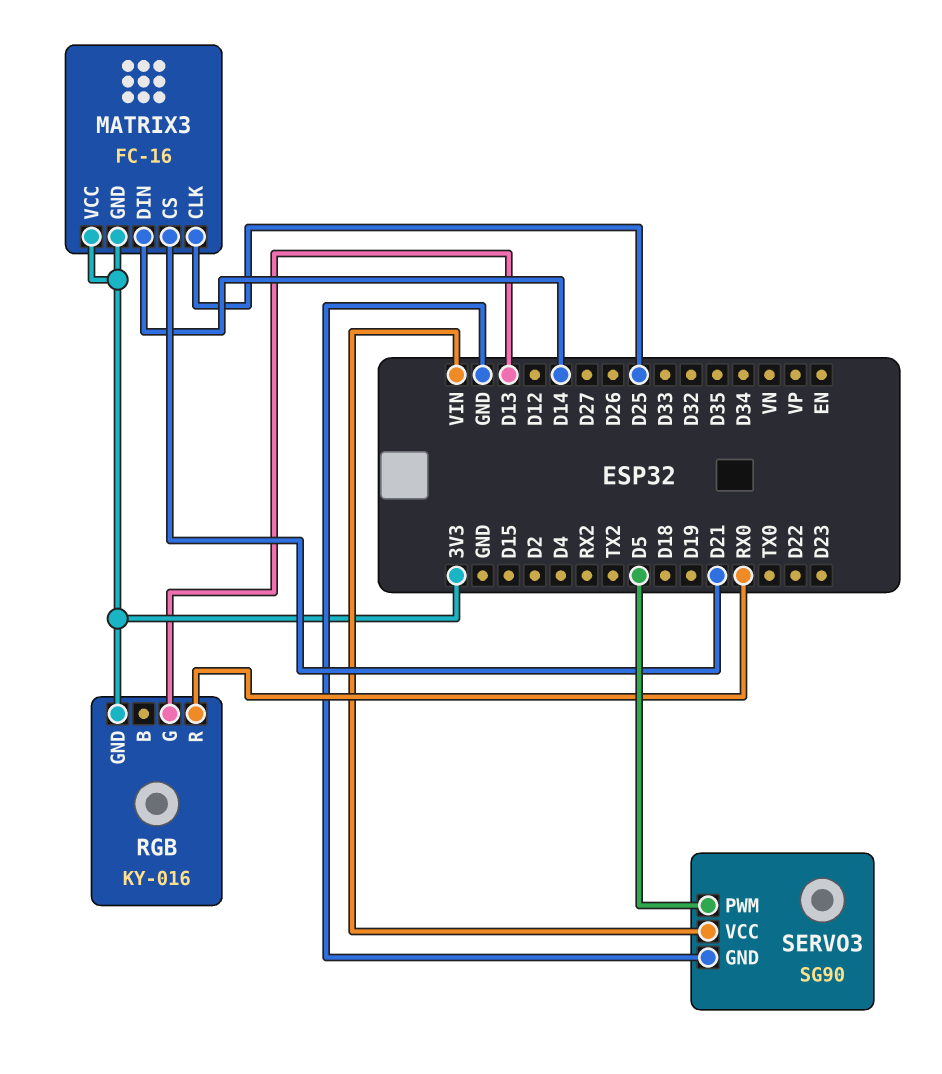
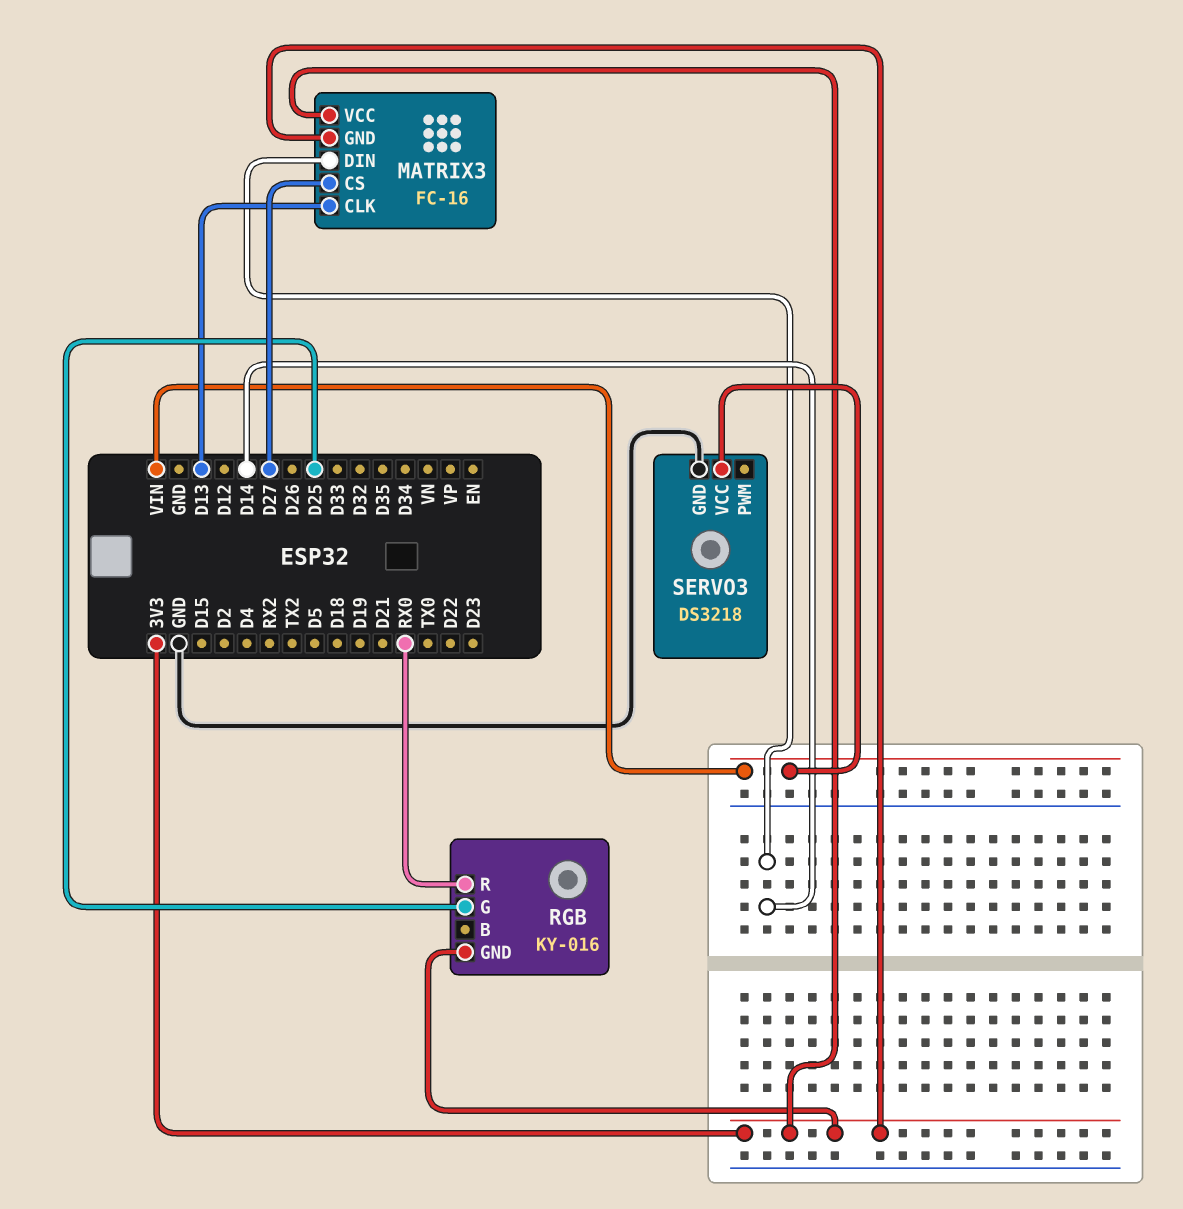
MATRIX3 pin CLK: D25 -> D13
MATRIX3 pin CS: D21 -> D27
RGB pin G: D13 -> D25
SERVO3: SG90 -> DS3218
SERVO3 pin PWM: D5 -> none

